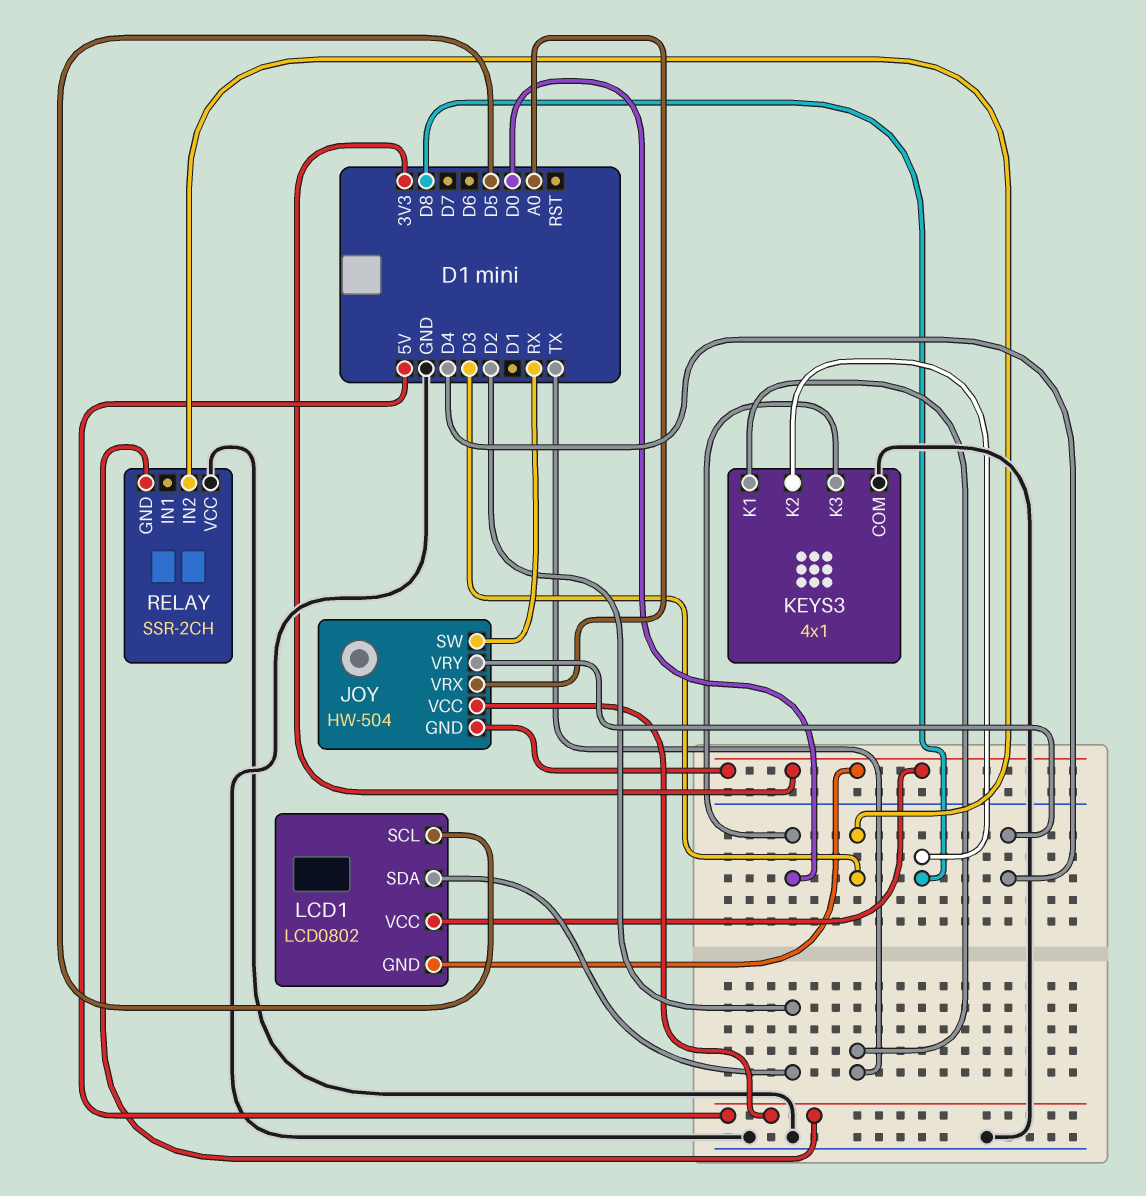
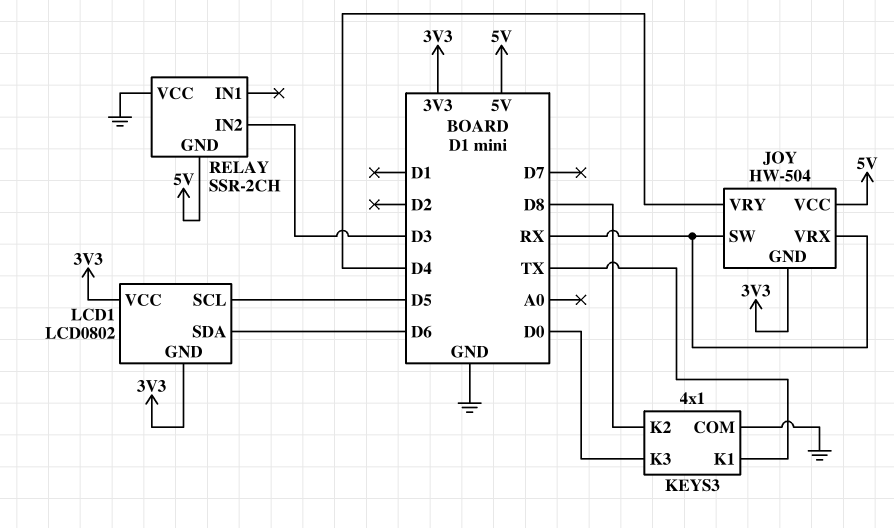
JOY pin VRX: A0 -> RX
LCD1 pin SDA: D2 -> D6

